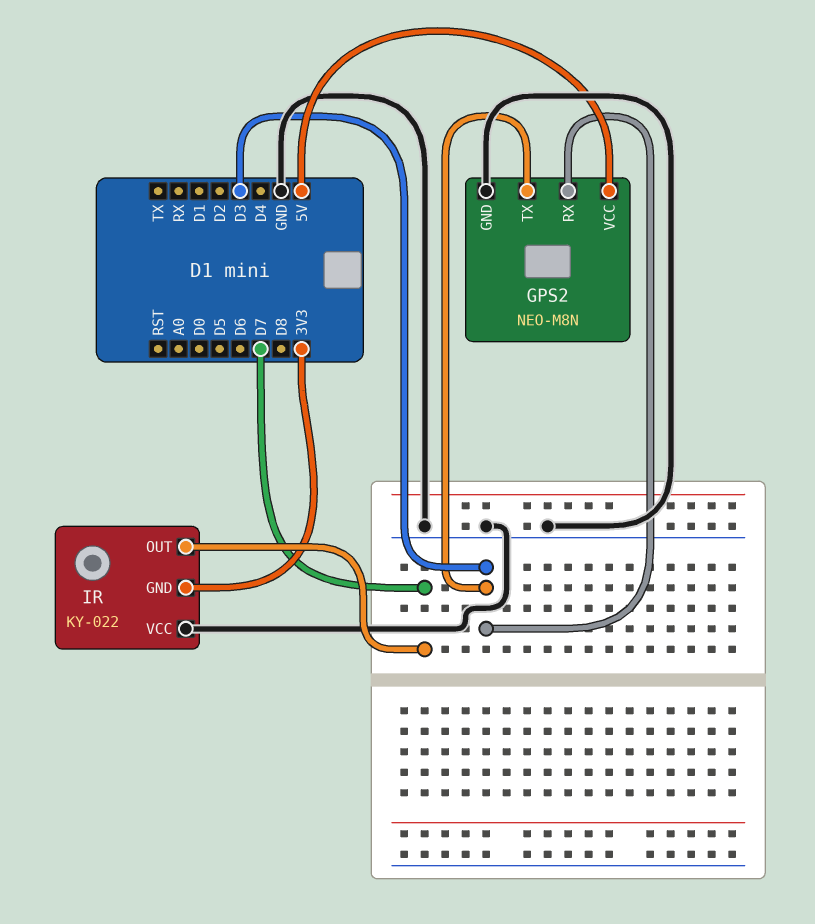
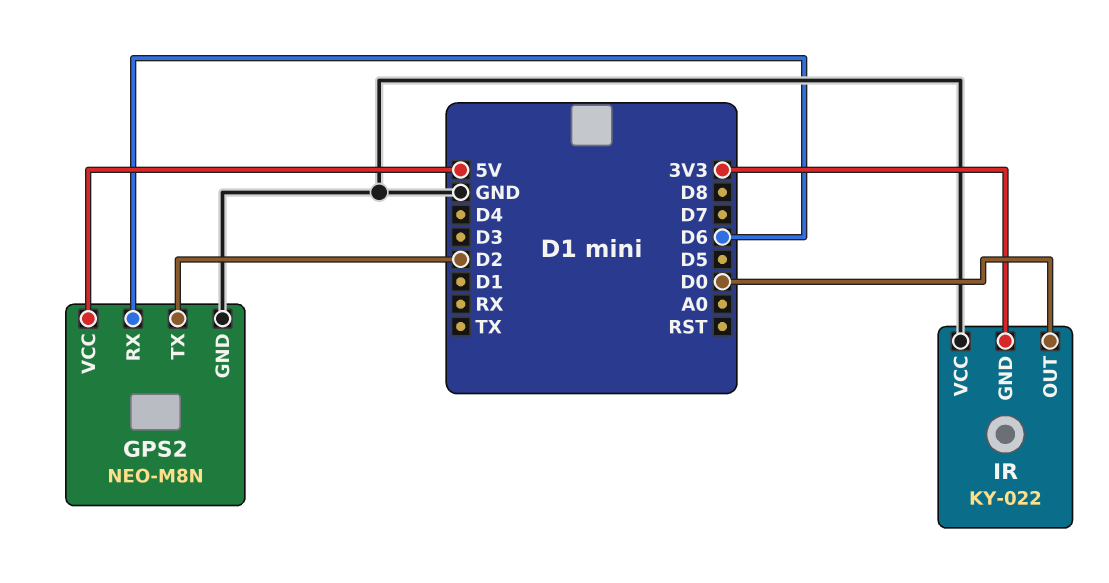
GPS2 pin RX: D3 -> D6
GPS2 pin TX: D3 -> D2
IR pin OUT: D7 -> D0

